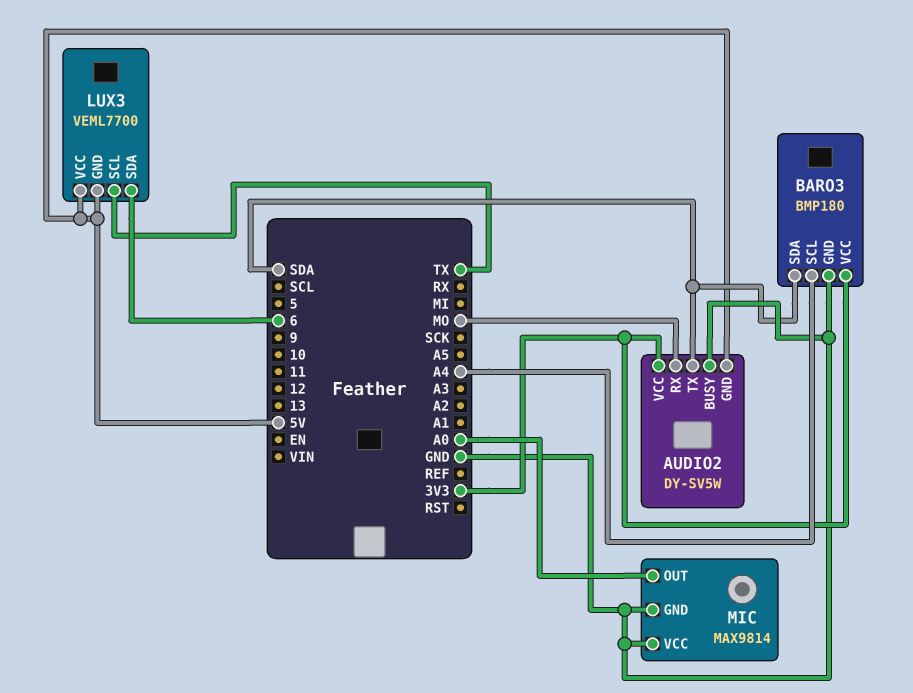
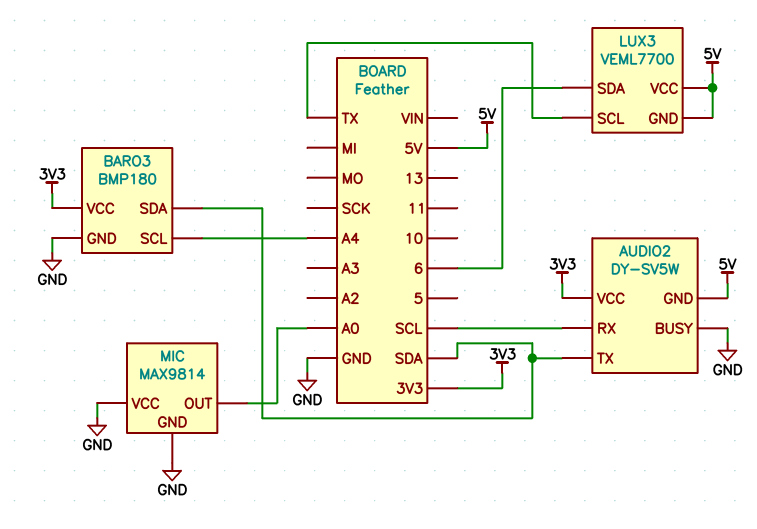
AUDIO2 pin RX: MO -> SCL

